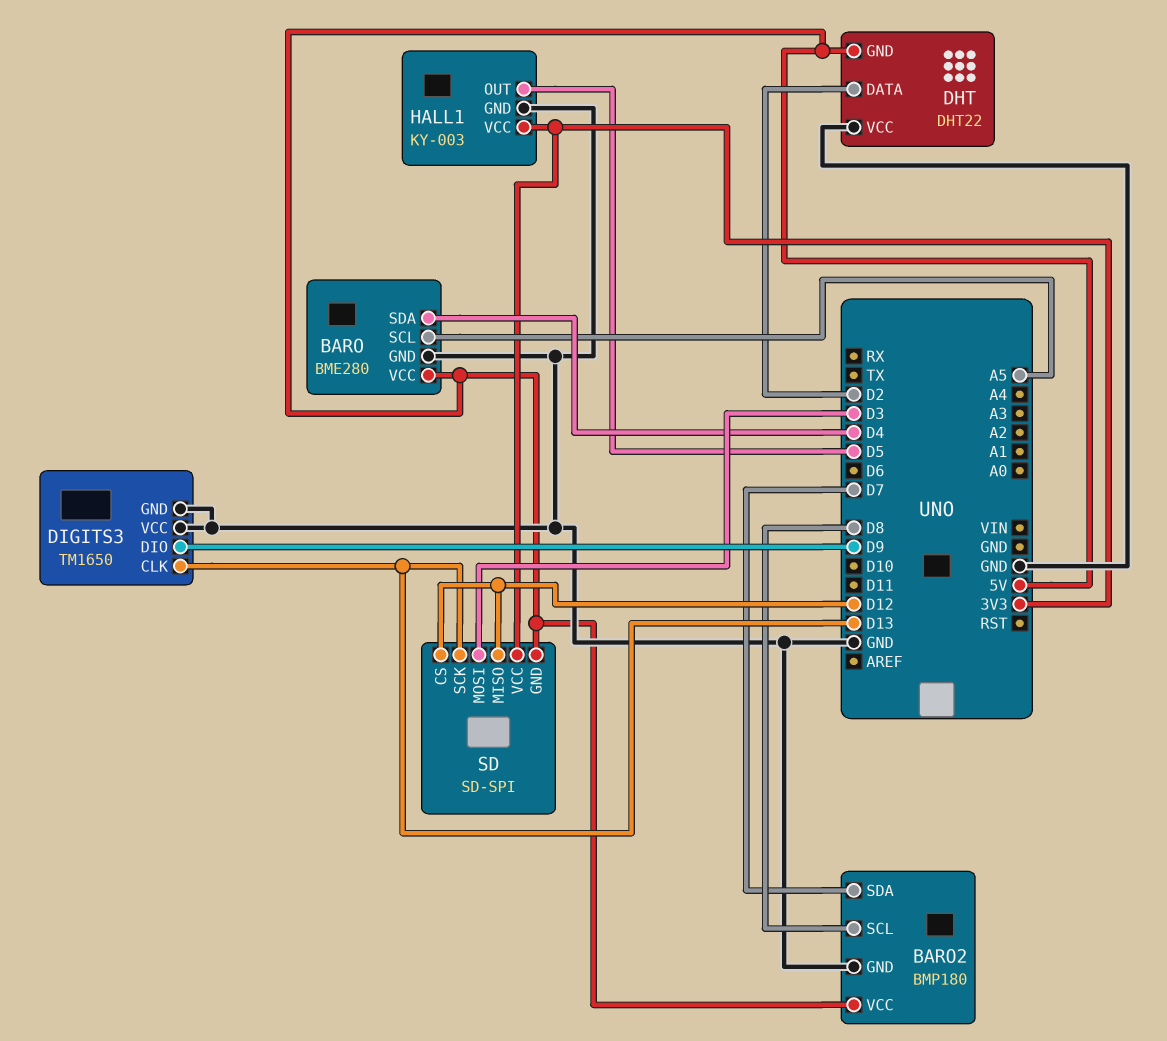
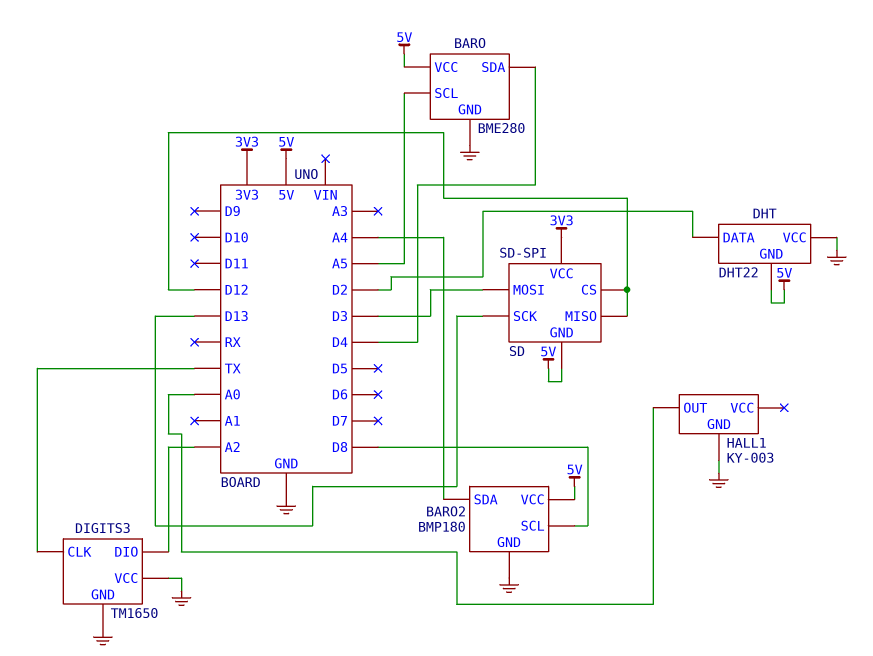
BARO2 pin SDA: D7 -> A4
DIGITS3 pin CLK: D13 -> TX
DIGITS3 pin DIO: D9 -> A2
HALL1 pin OUT: D5 -> A0
HALL1 pin VCC: 3V3 -> none

